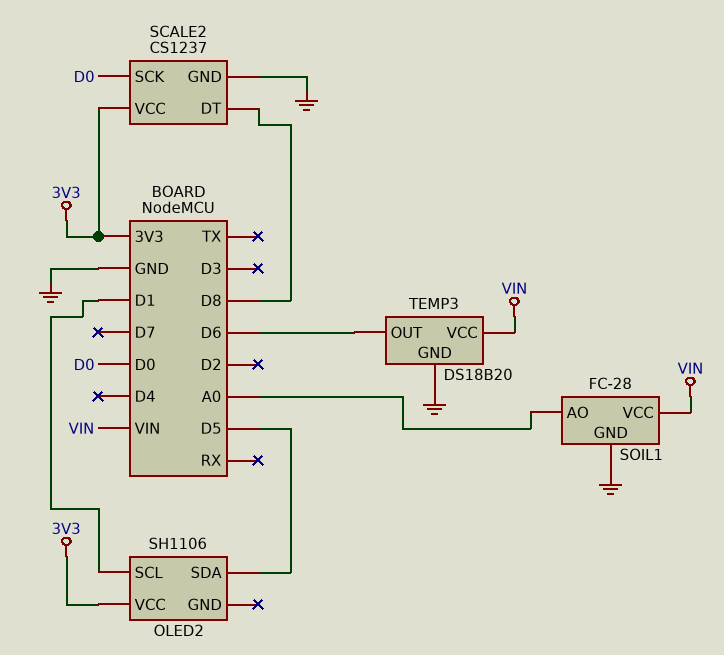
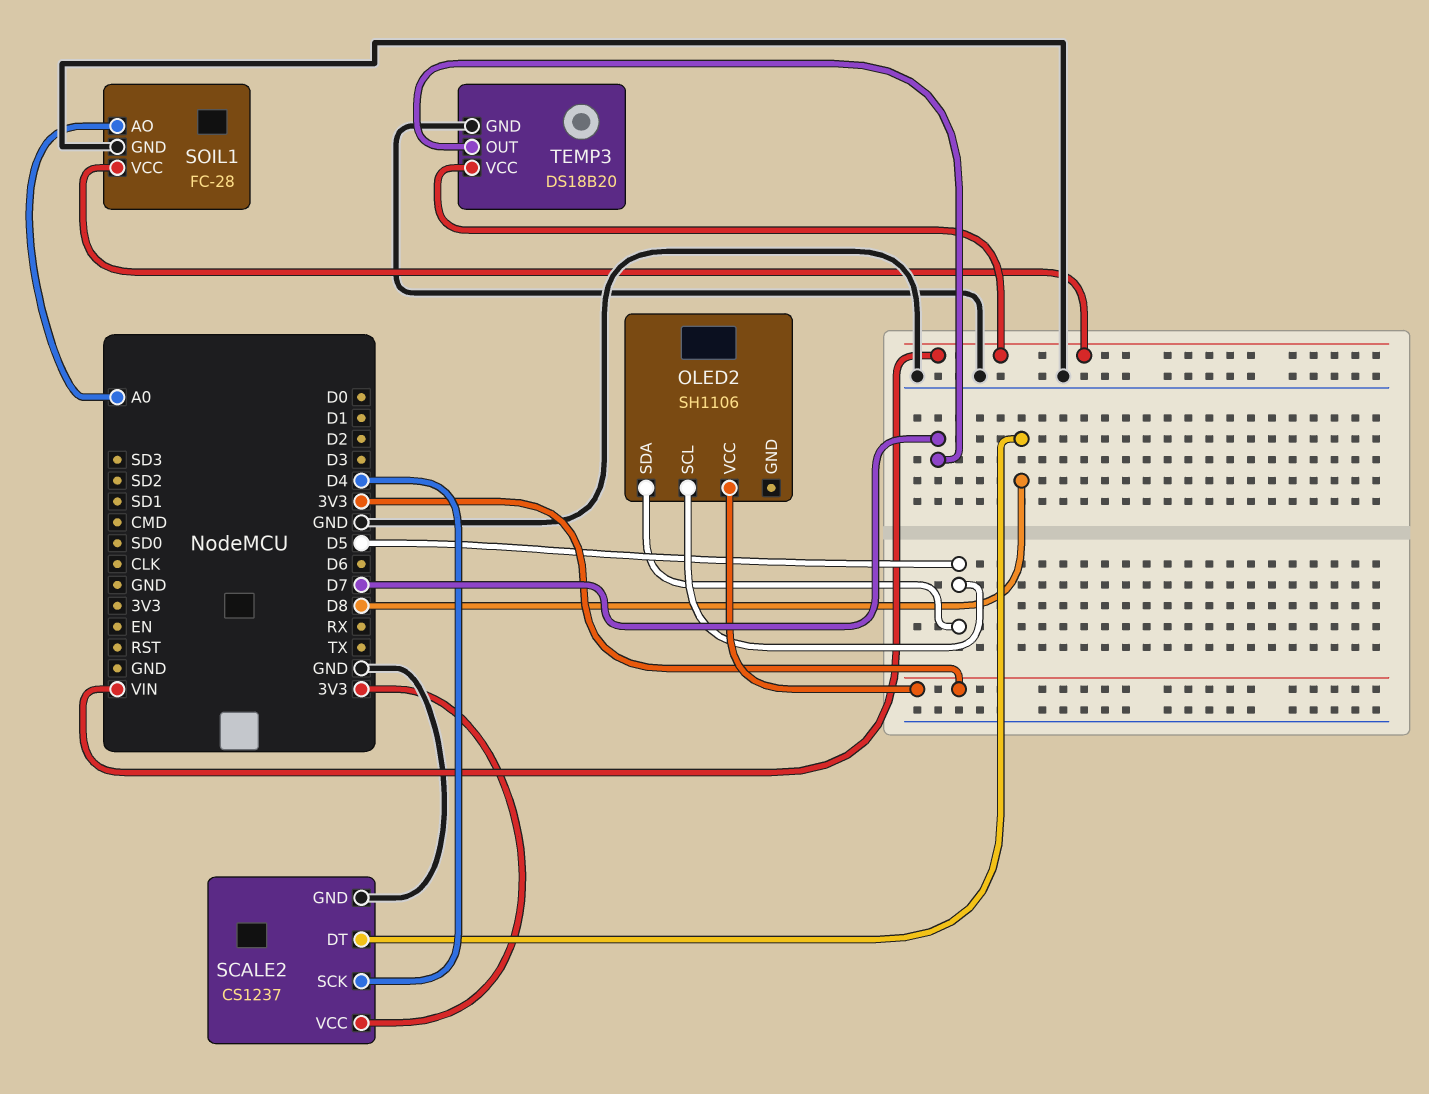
OLED2 pin SCL: D1 -> D5
SCALE2 pin SCK: D0 -> D4
TEMP3 pin OUT: D6 -> D7

